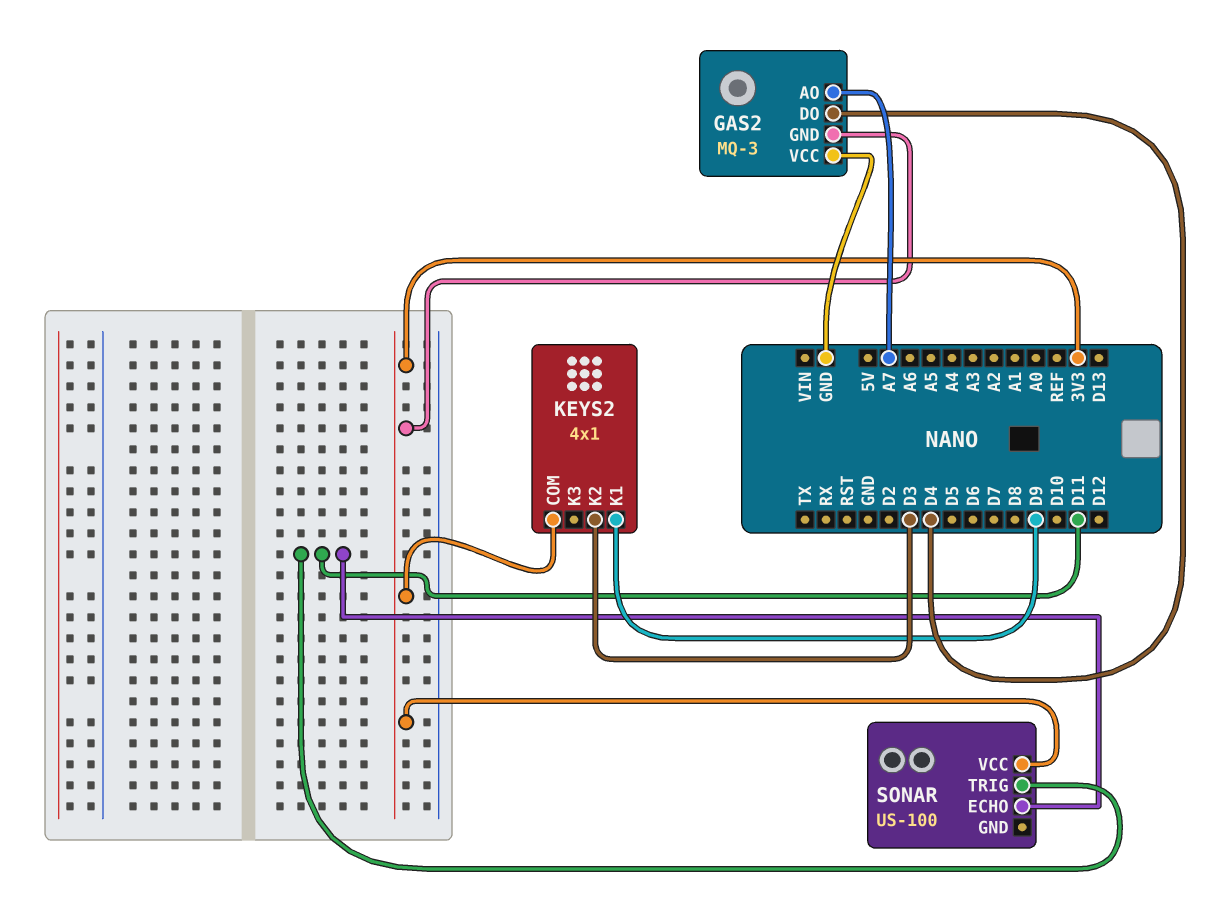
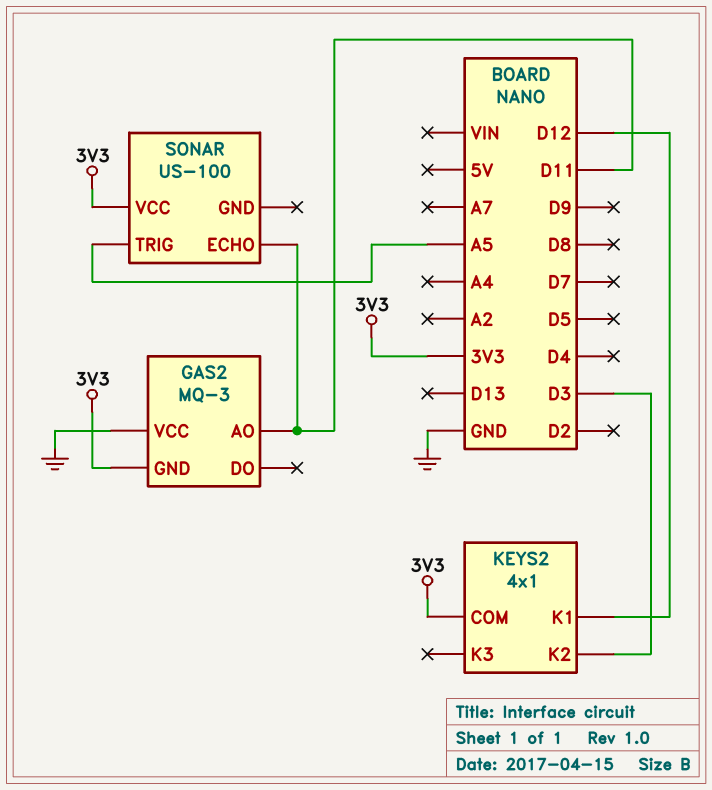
GAS2 pin AO: A7 -> D11
GAS2 pin DO: D4 -> none
KEYS2 pin K1: D9 -> D12
SONAR pin TRIG: D11 -> A5

